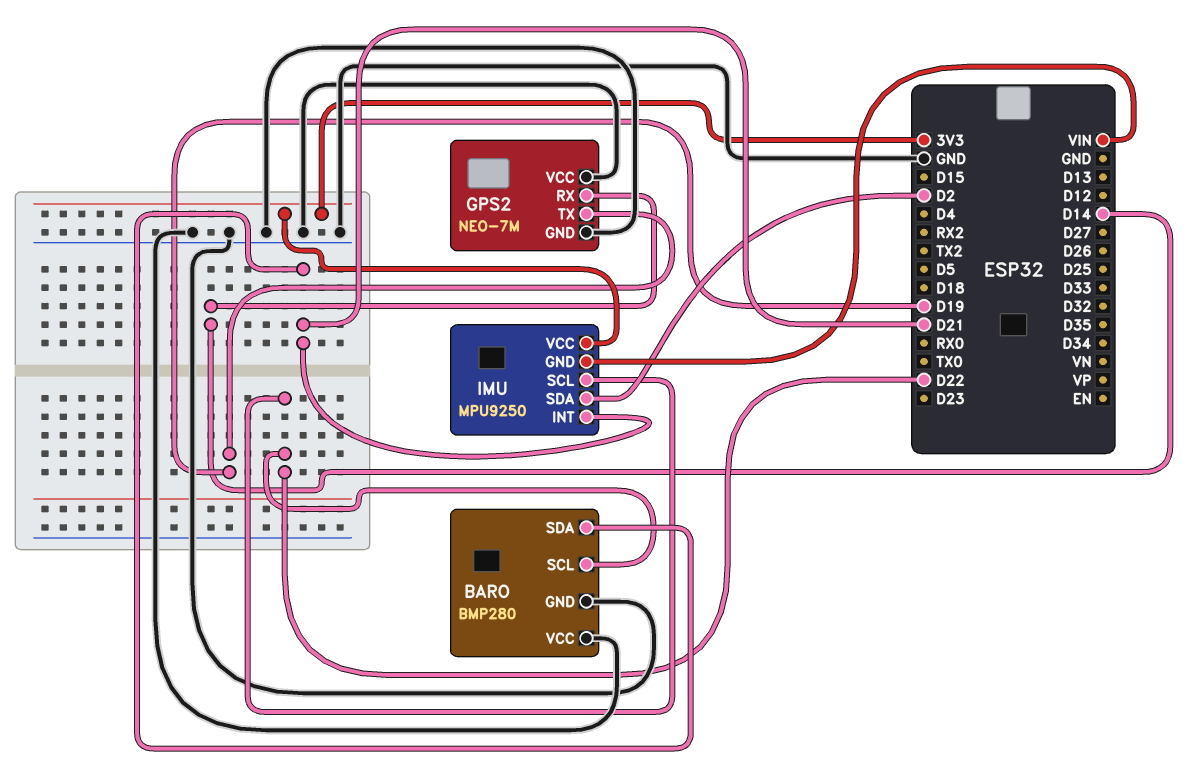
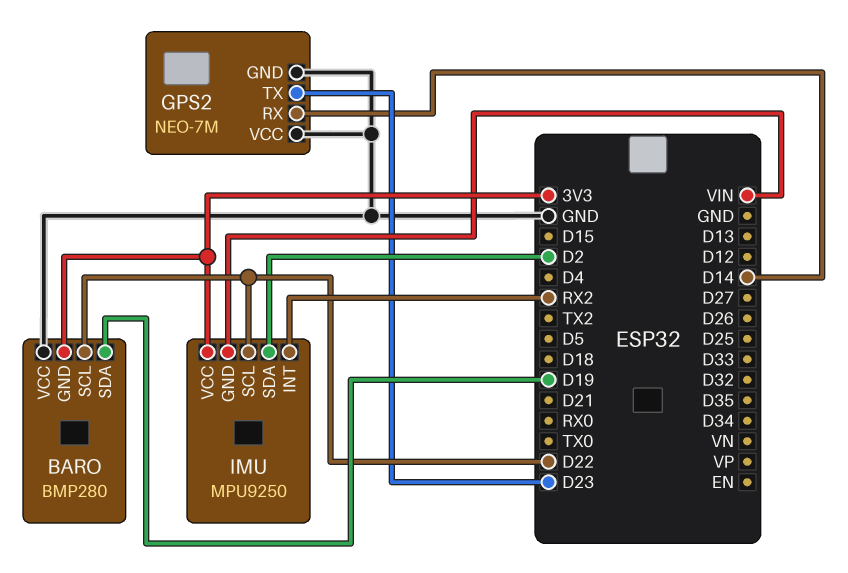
BARO pin GND: GND -> 3V3
BARO pin SDA: D21 -> D19
GPS2 pin TX: D19 -> D23
IMU pin INT: D21 -> RX2

